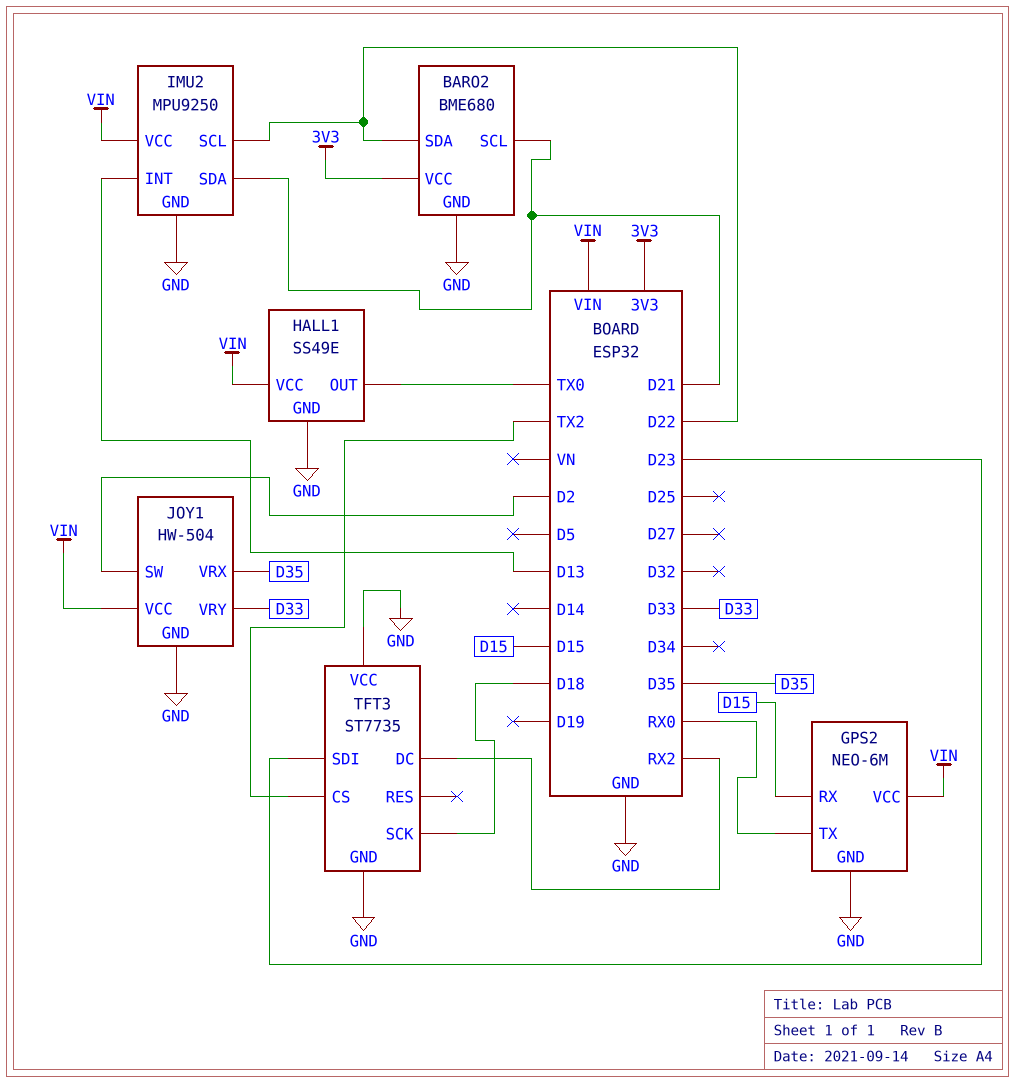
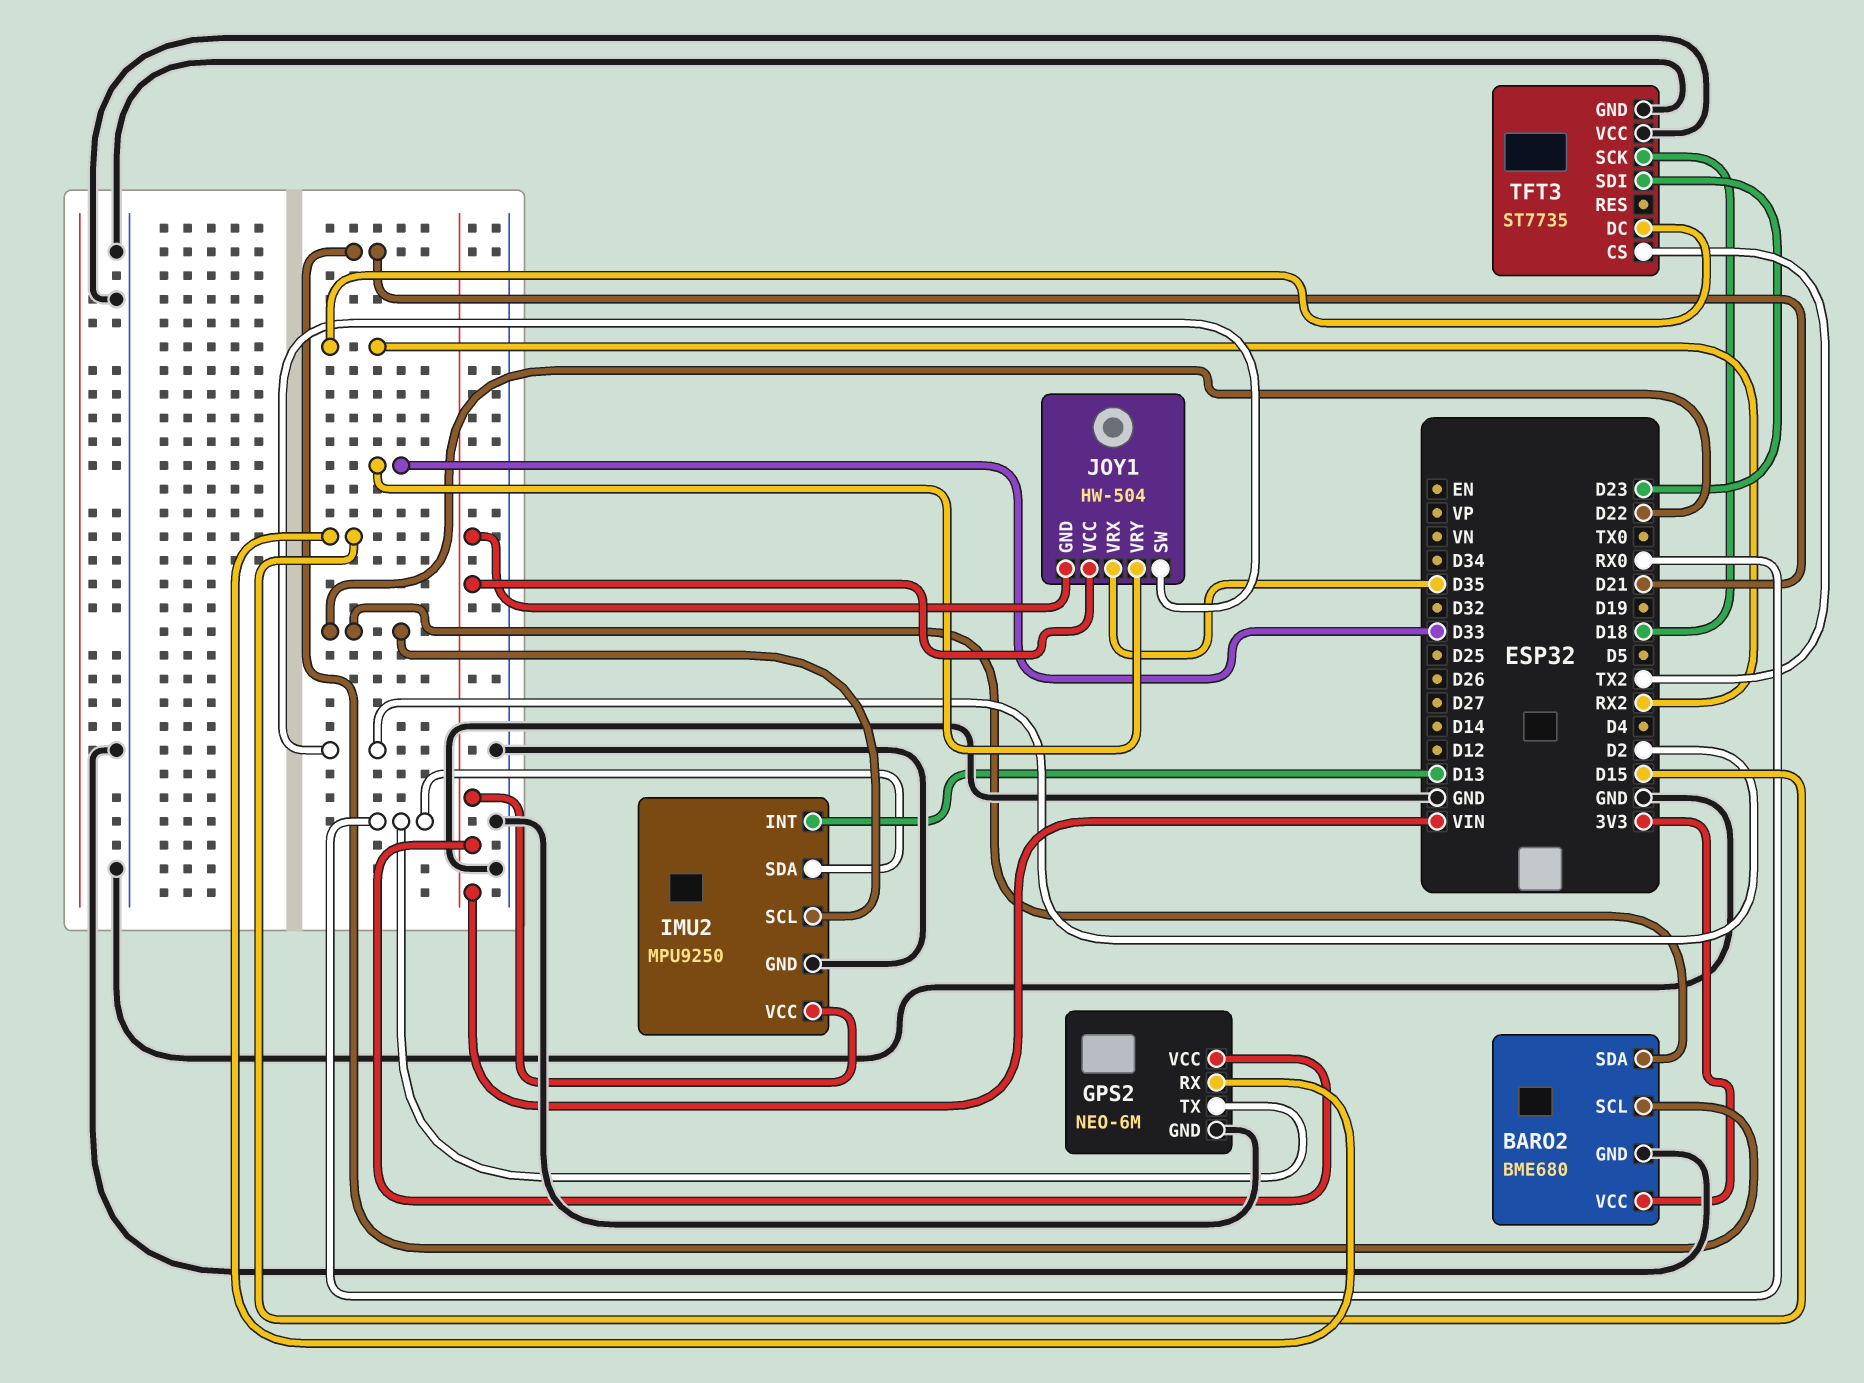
HALL1: SS49E -> none
HALL1 pin GND: GND -> none
HALL1 pin OUT: TX0 -> none
HALL1 pin VCC: VIN -> none
IMU2 pin SDA: D21 -> RX0
JOY1 pin GND: GND -> VIN

